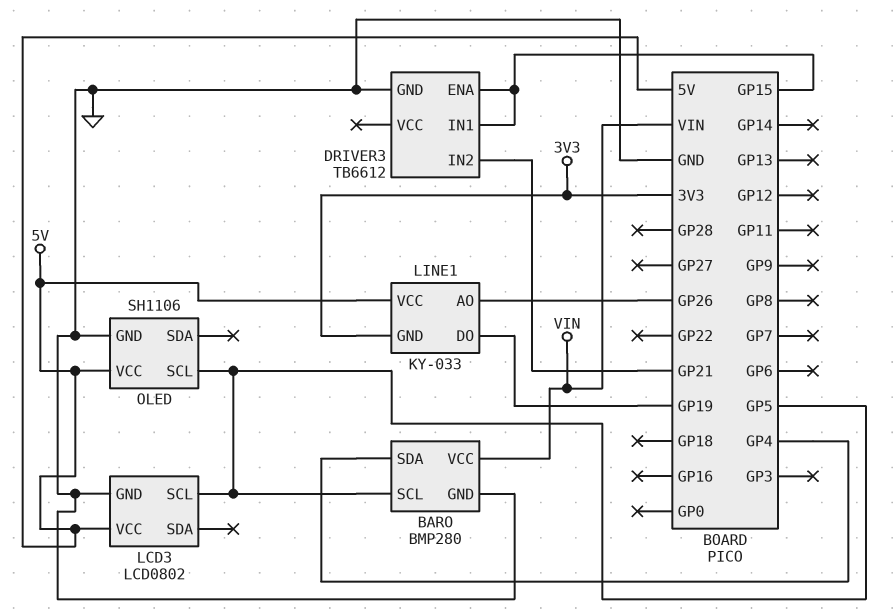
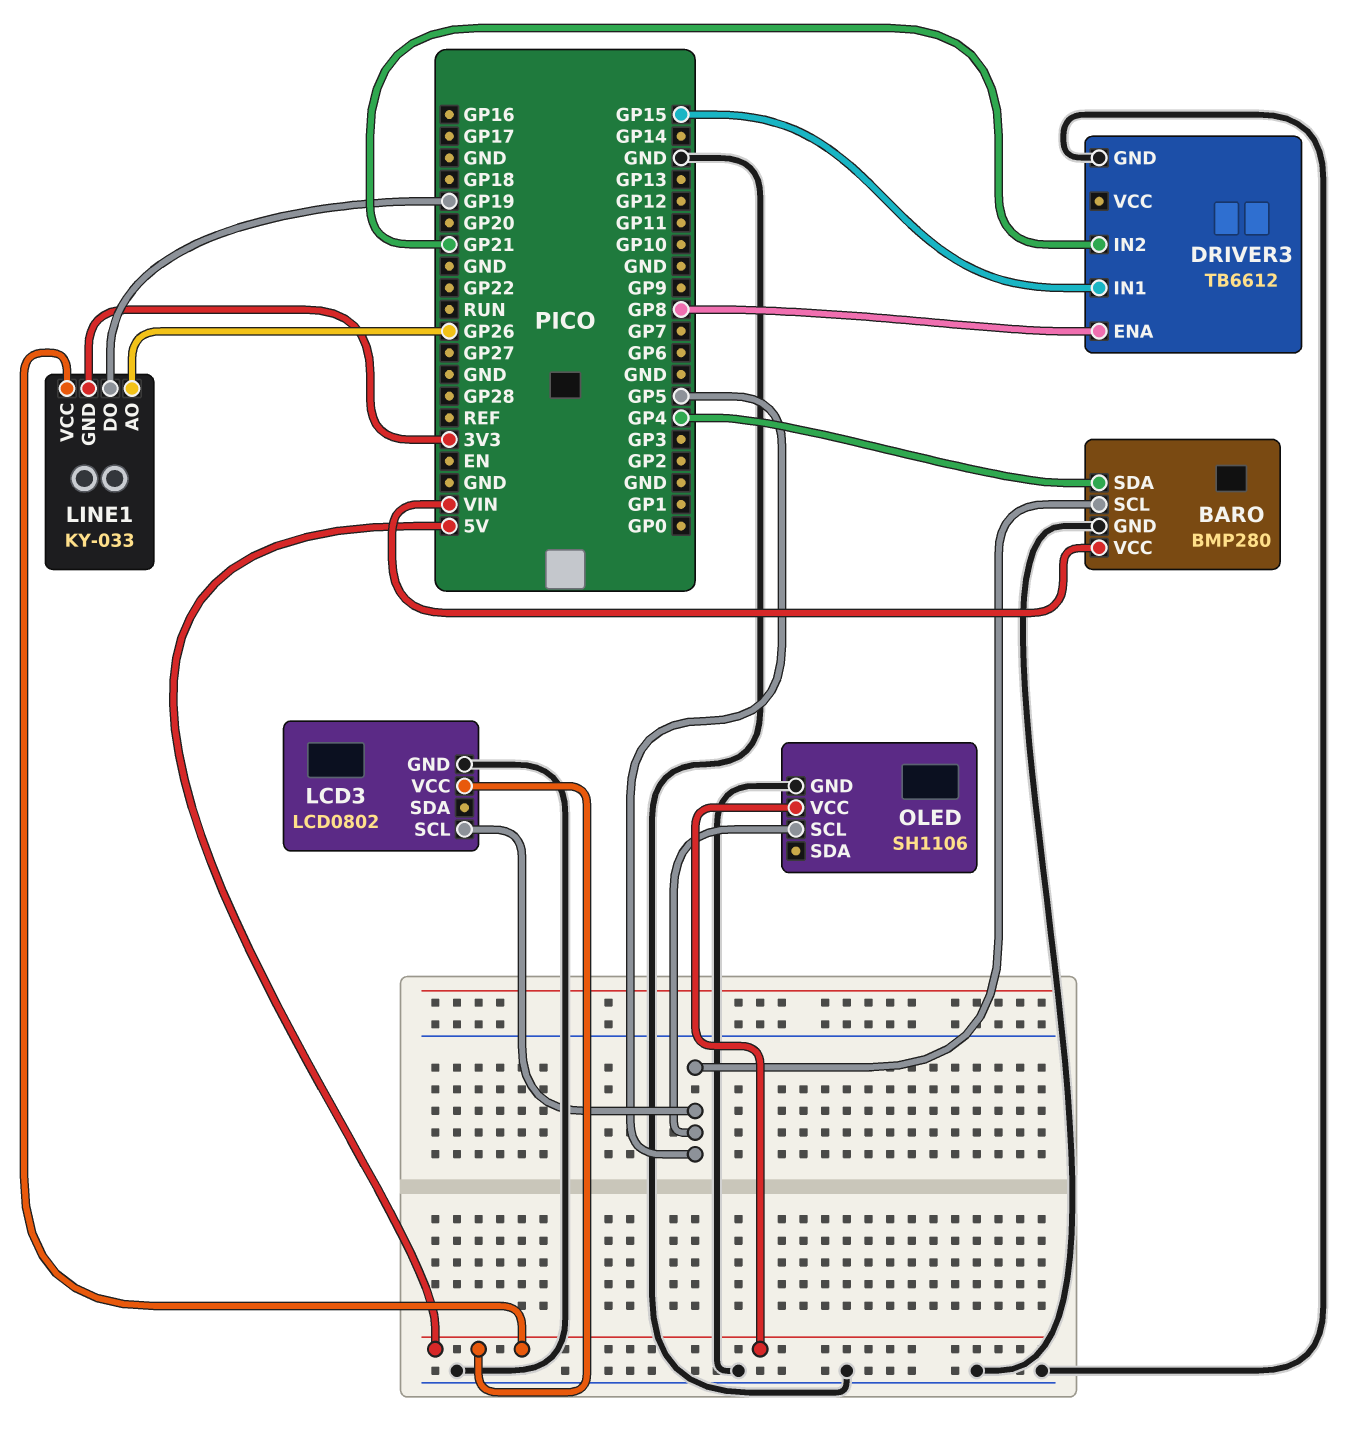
DRIVER3 pin ENA: GP15 -> GP8

